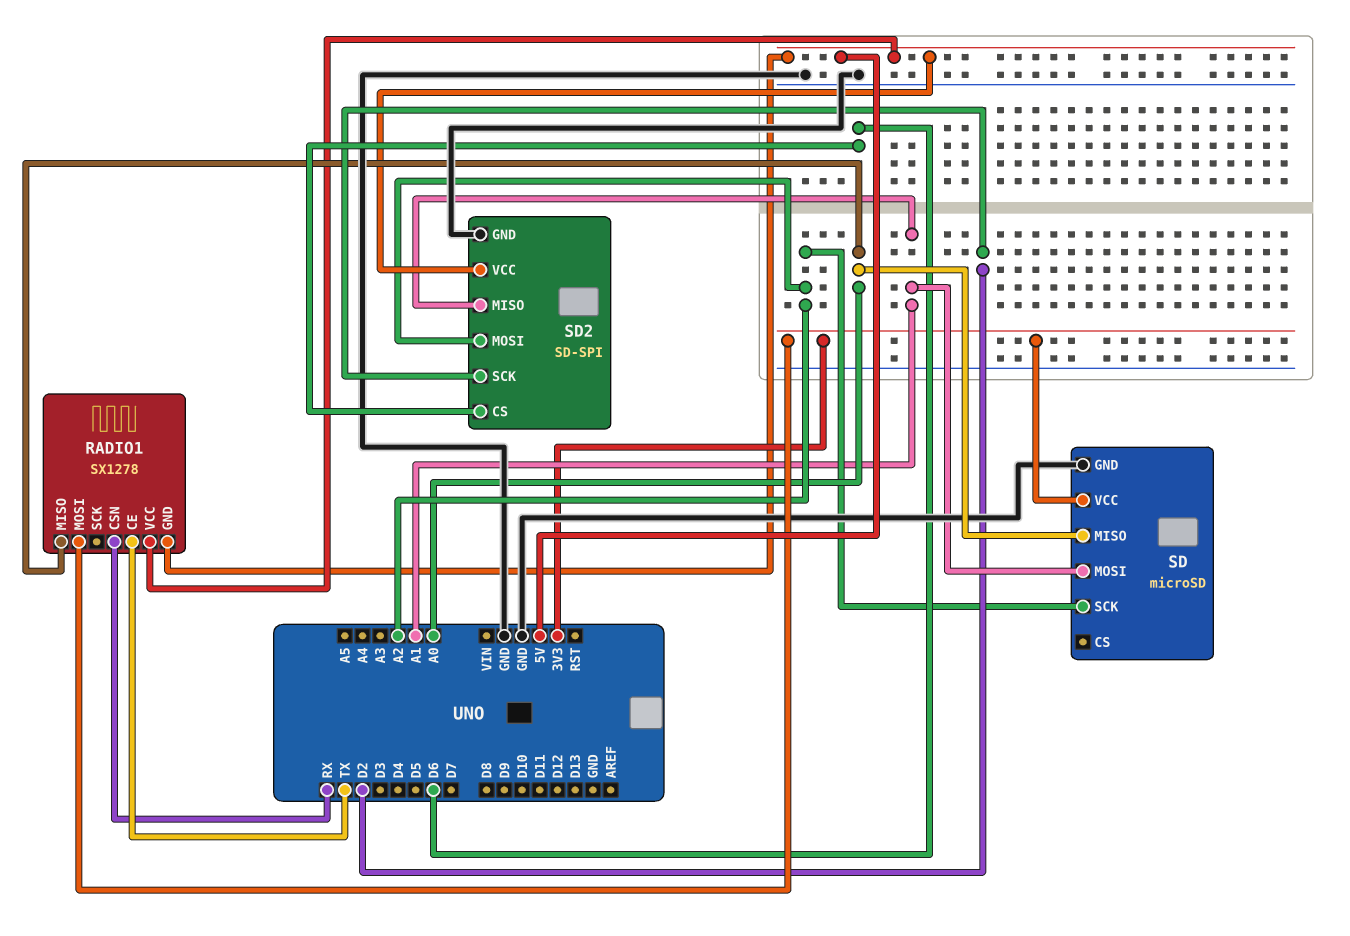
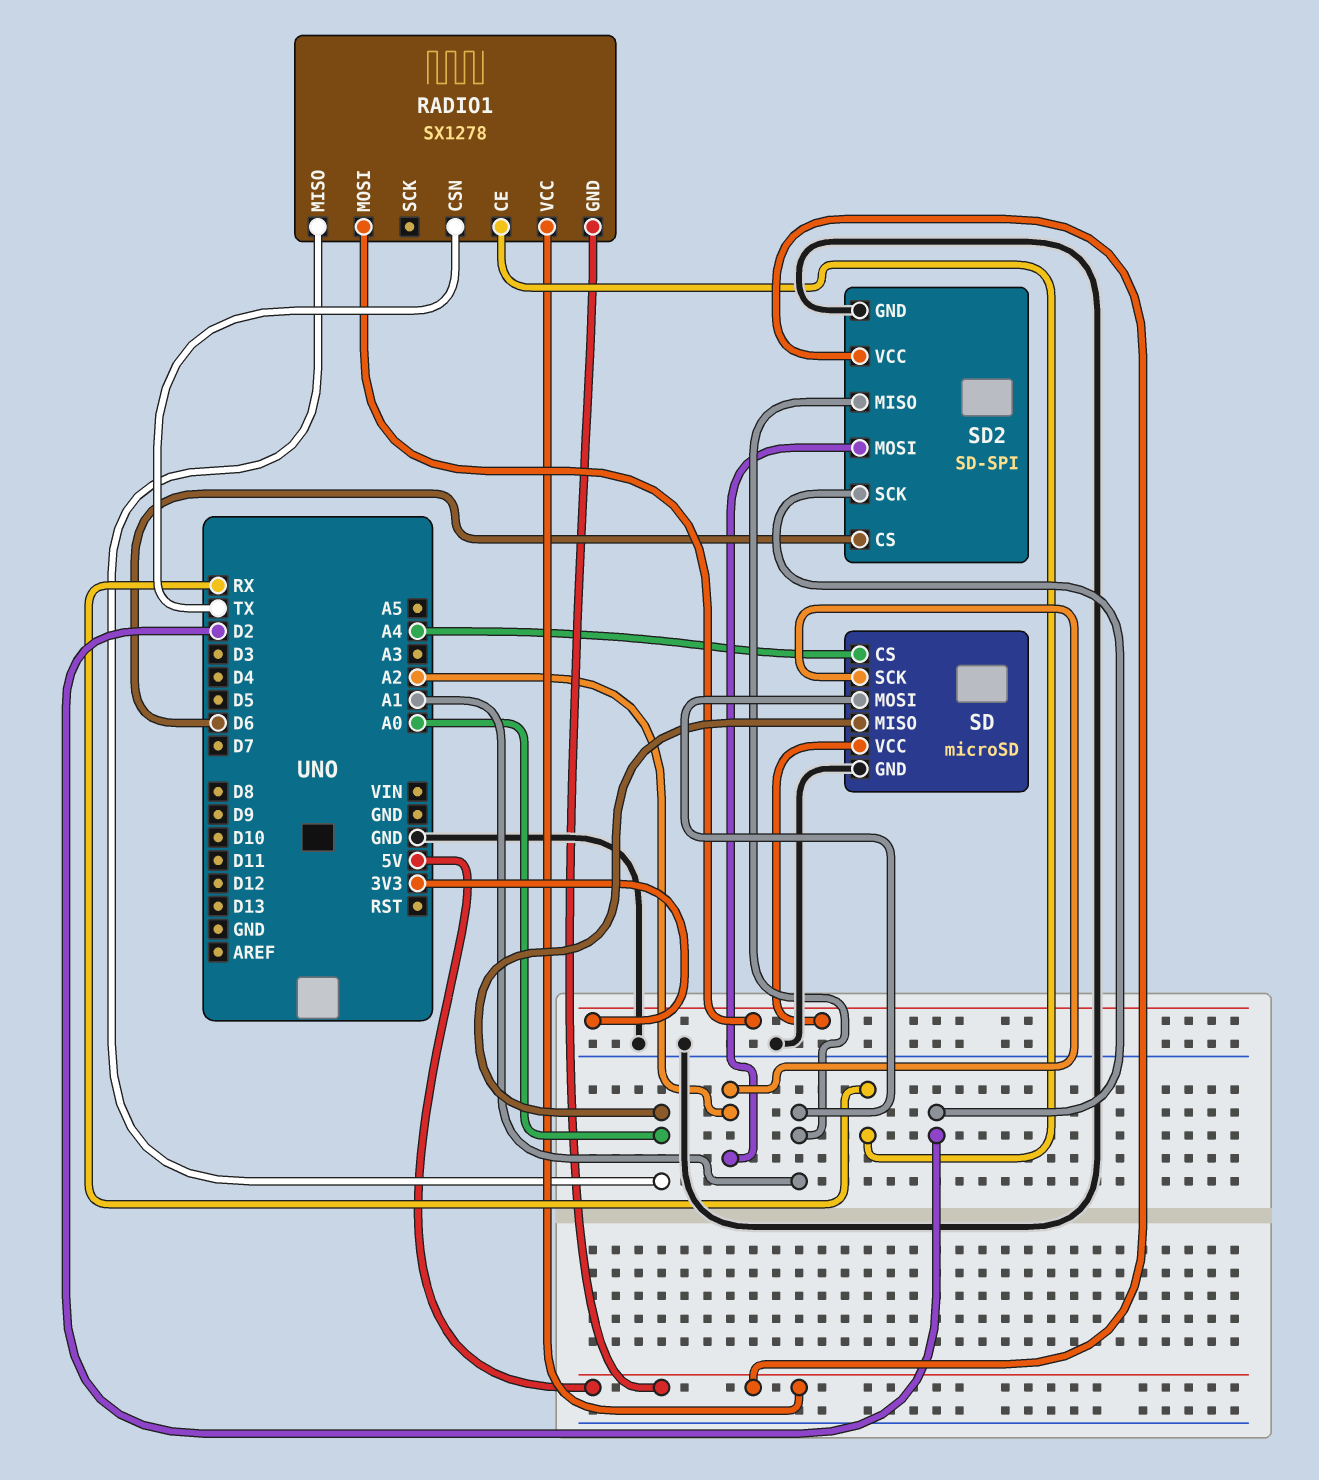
RADIO1 pin CE: TX -> RX
RADIO1 pin CSN: RX -> TX
SD pin CS: none -> A4

